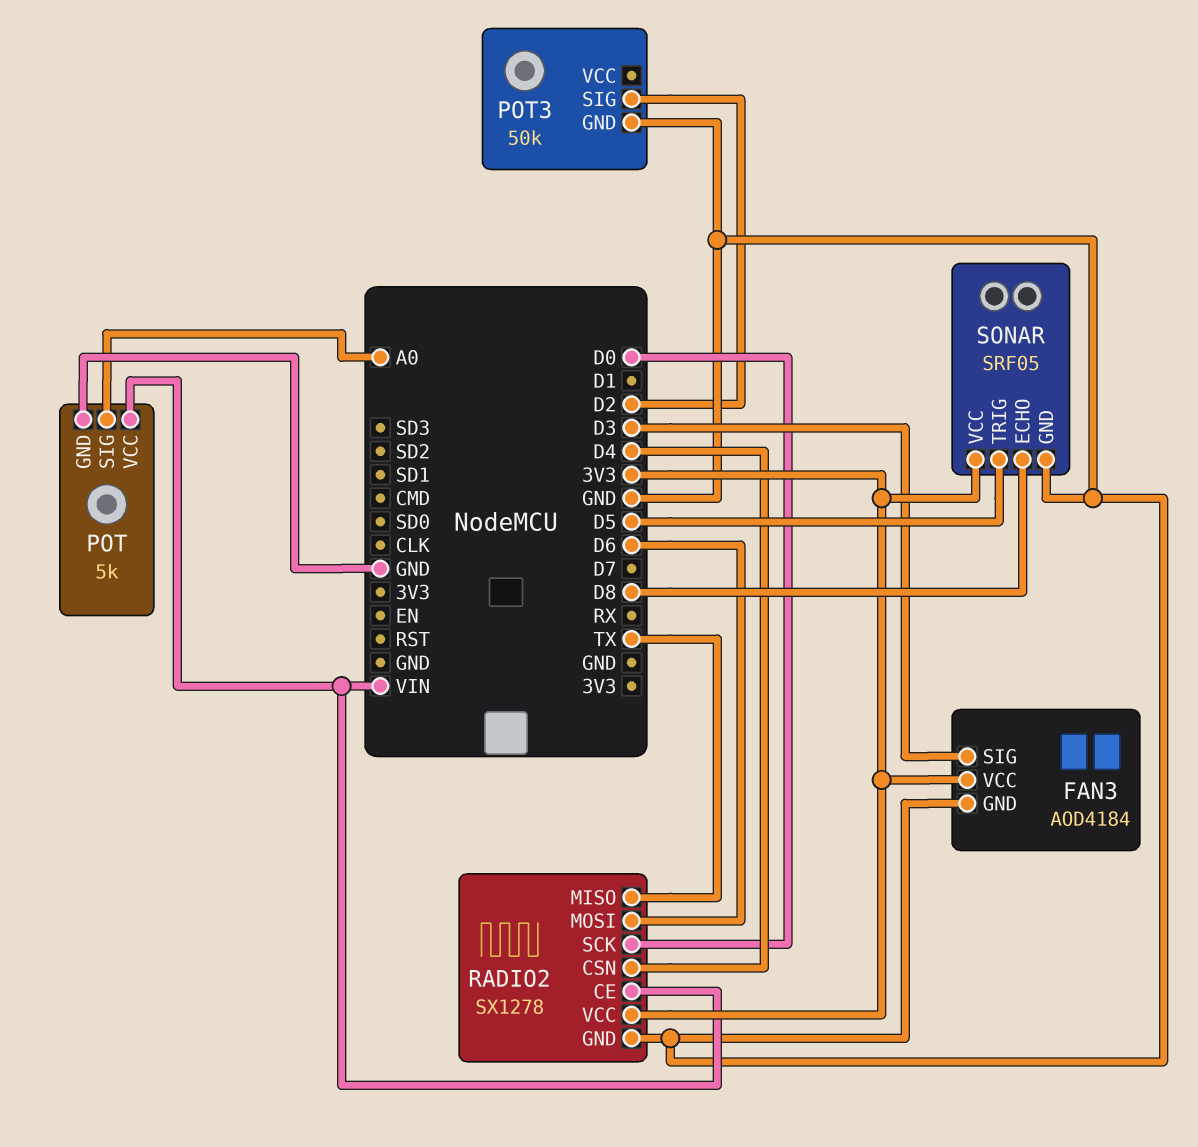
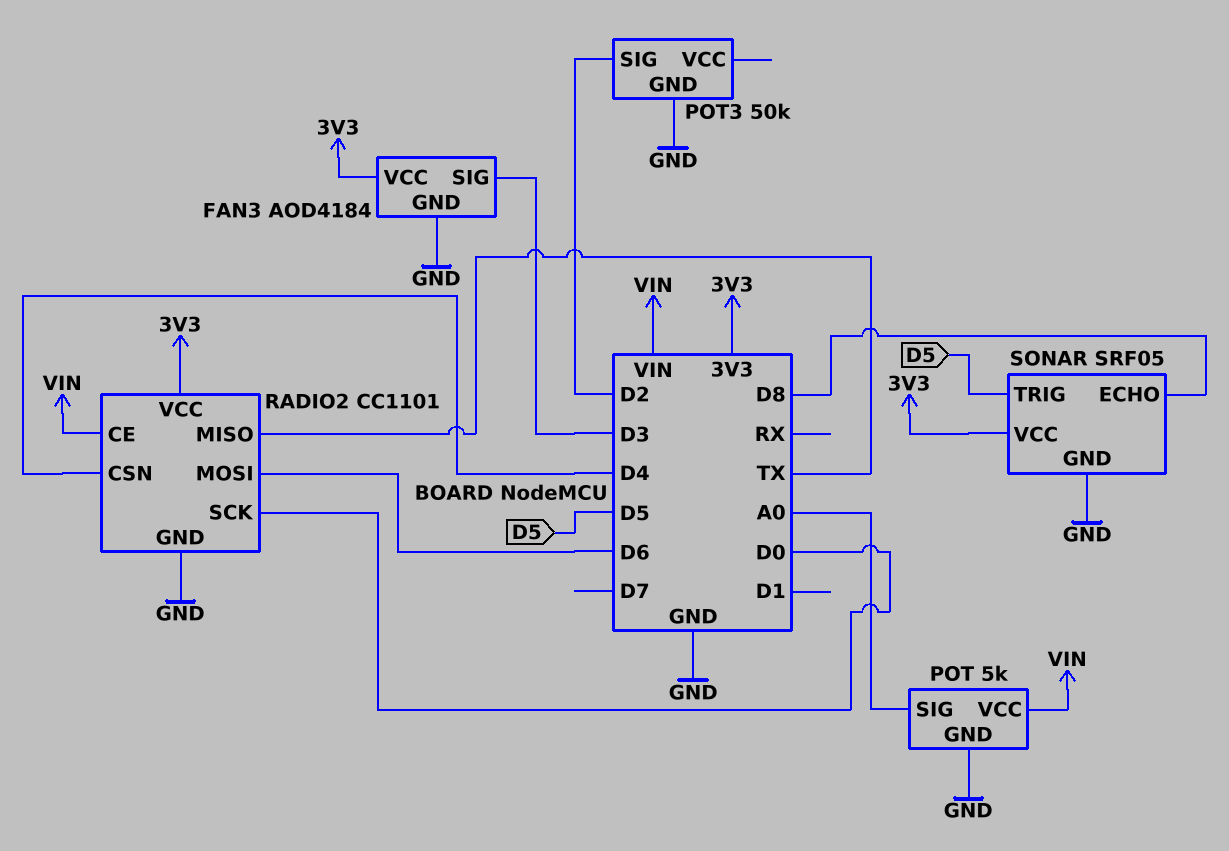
RADIO2: SX1278 -> CC1101

